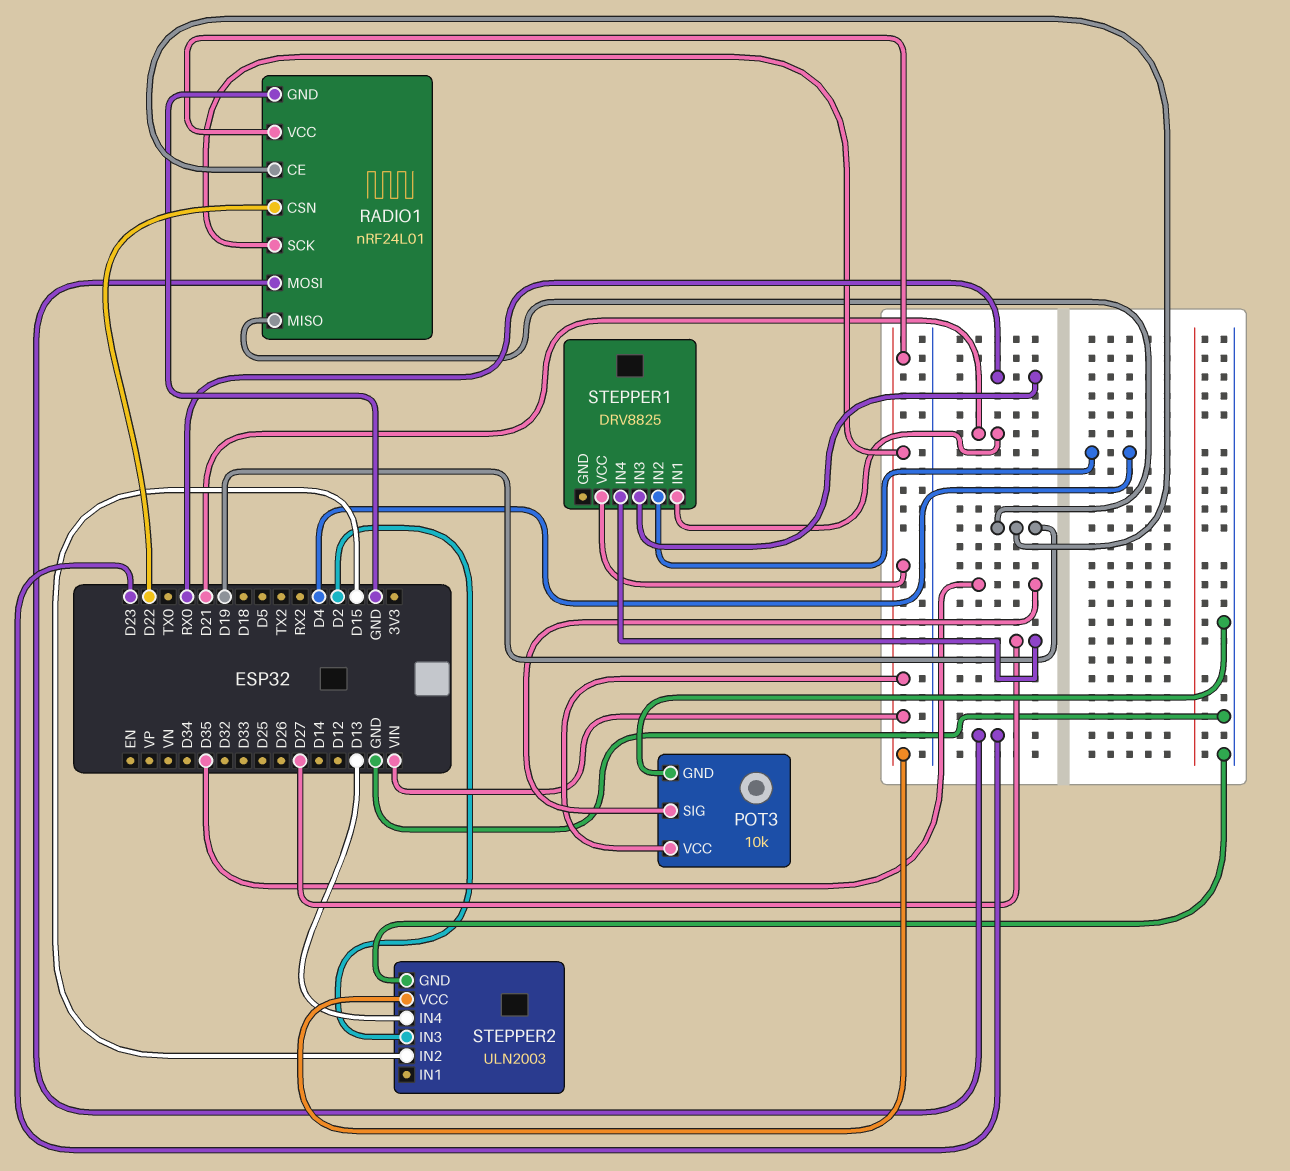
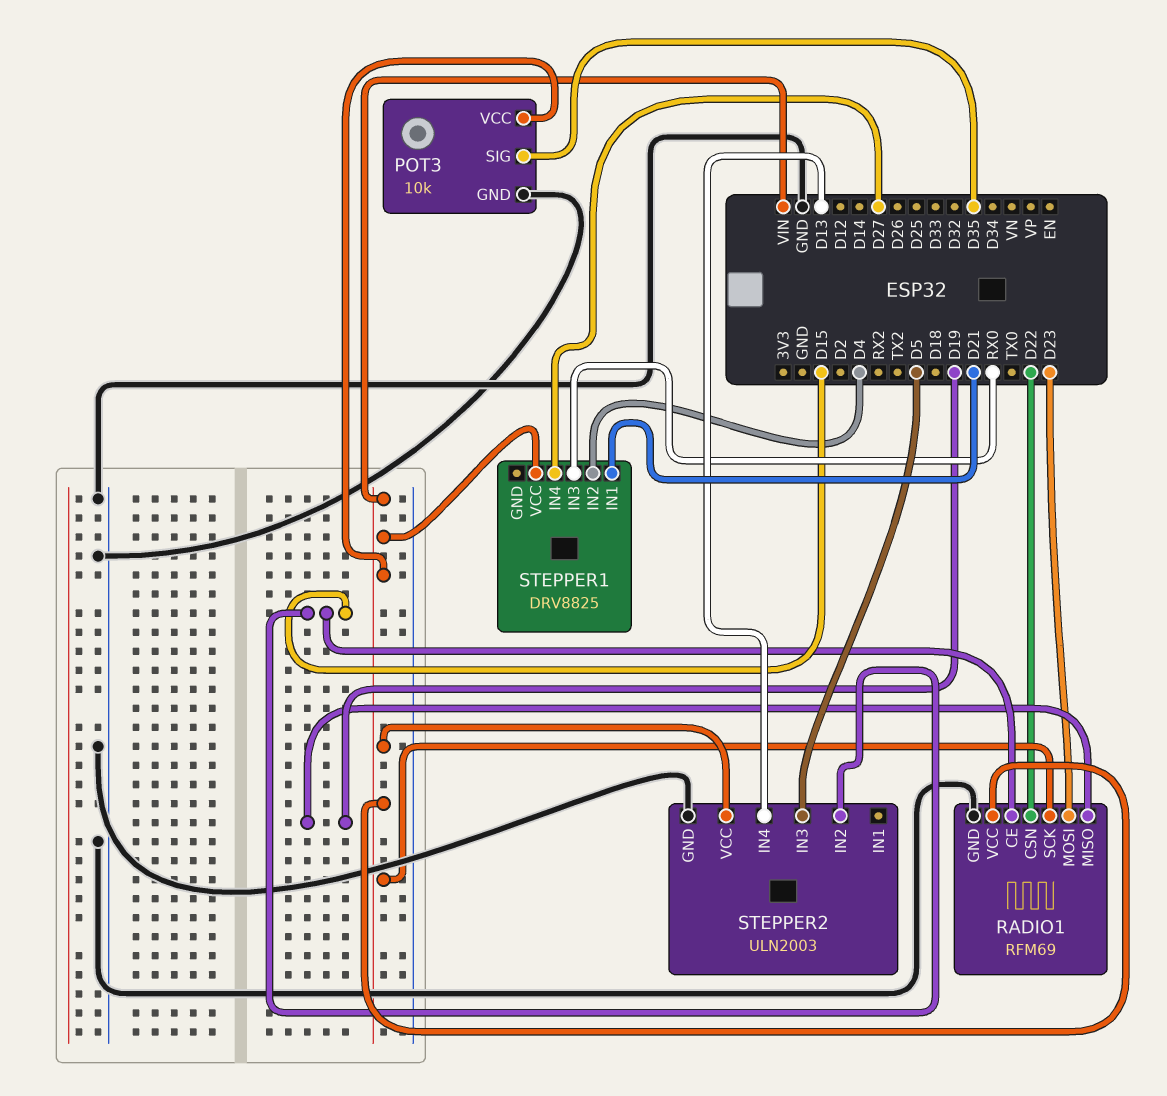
RADIO1: nRF24L01 -> RFM69
RADIO1 pin CE: D19 -> D15
STEPPER2 pin IN3: D2 -> D5

